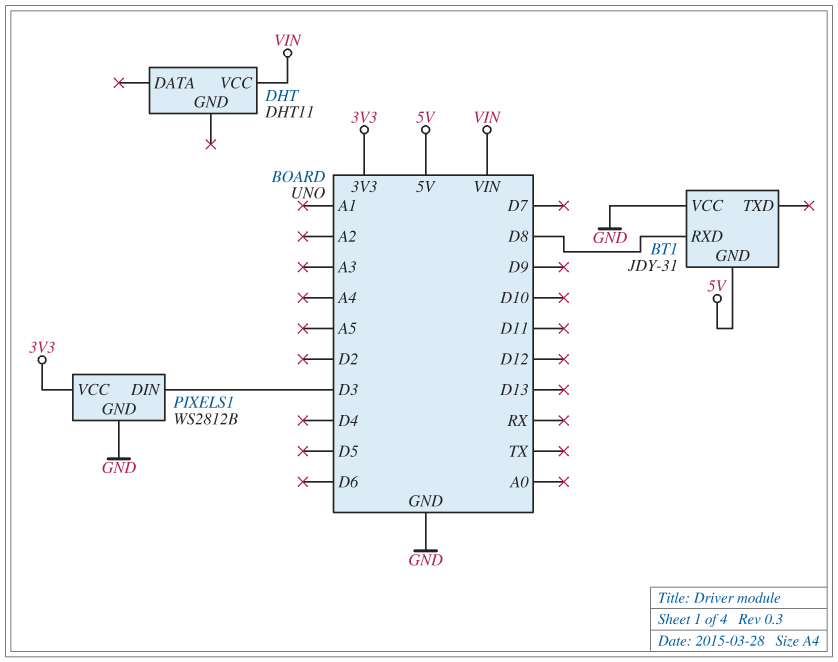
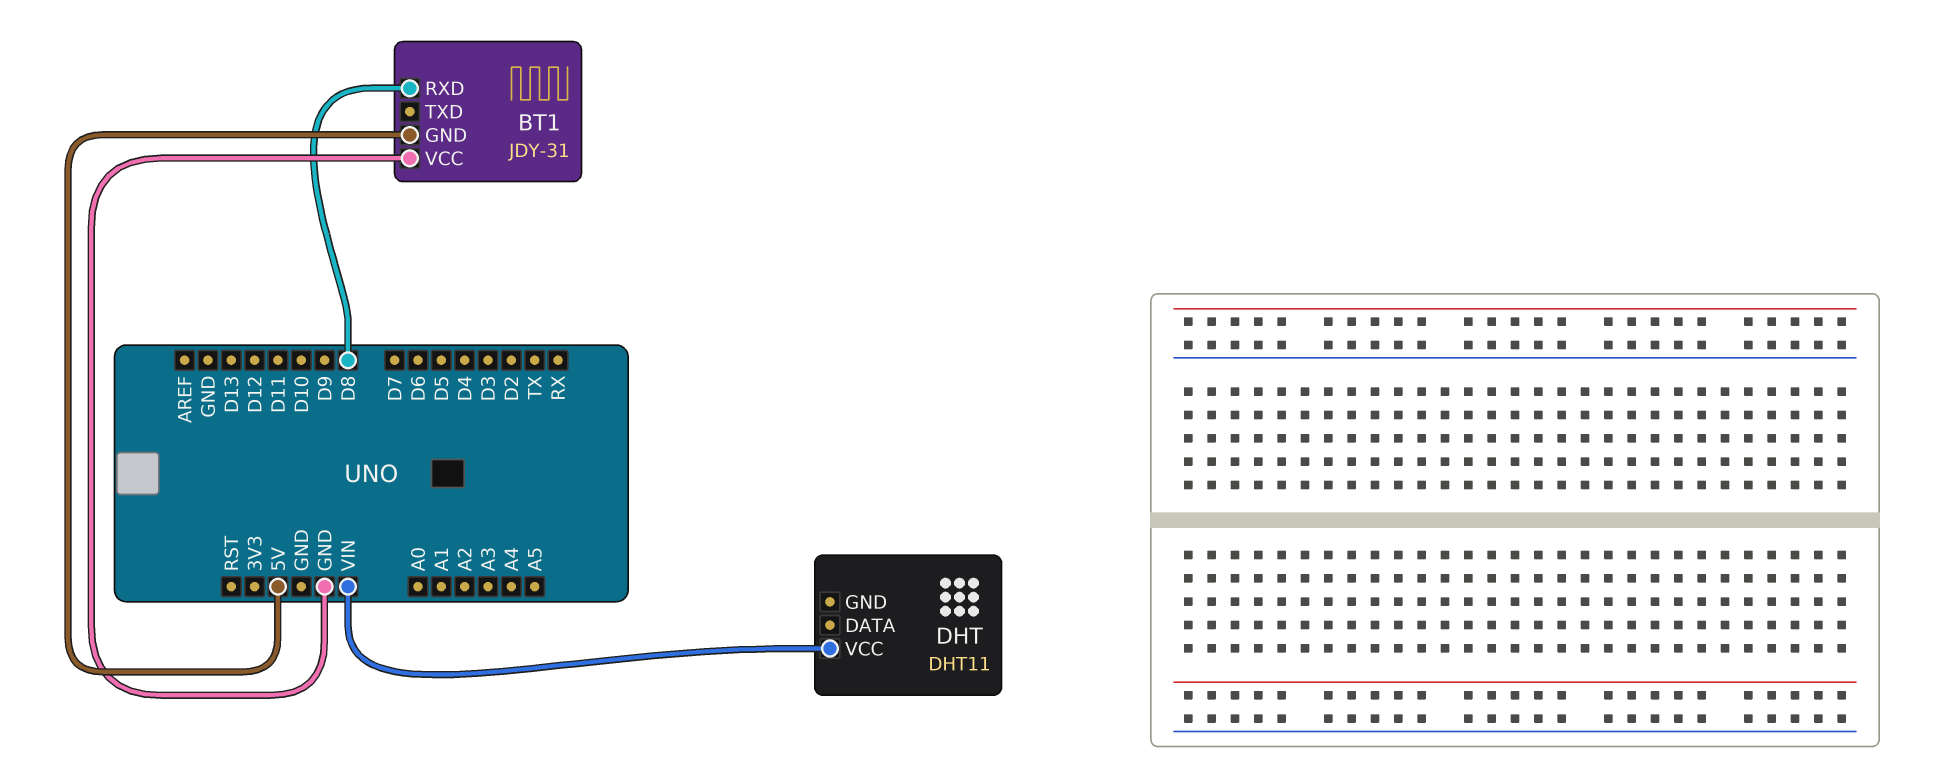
PIXELS1: WS2812B -> none
PIXELS1 pin DIN: D3 -> none
PIXELS1 pin GND: GND -> none
PIXELS1 pin VCC: 3V3 -> none

